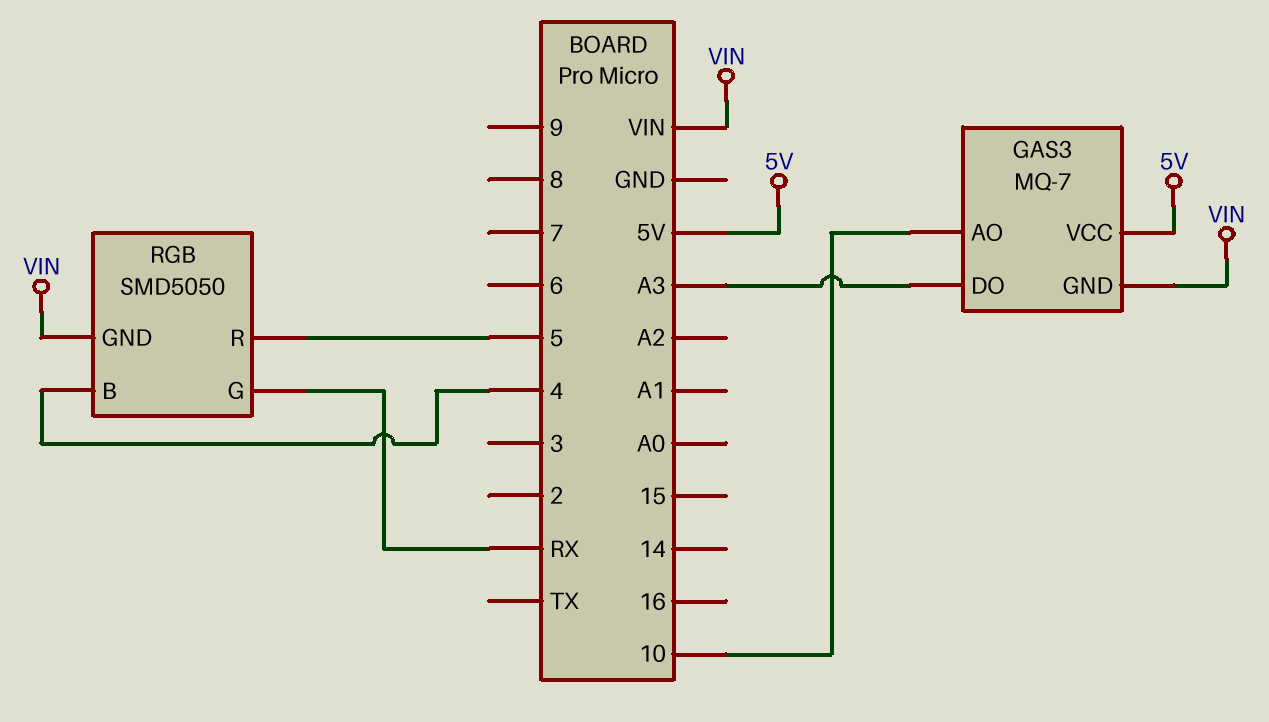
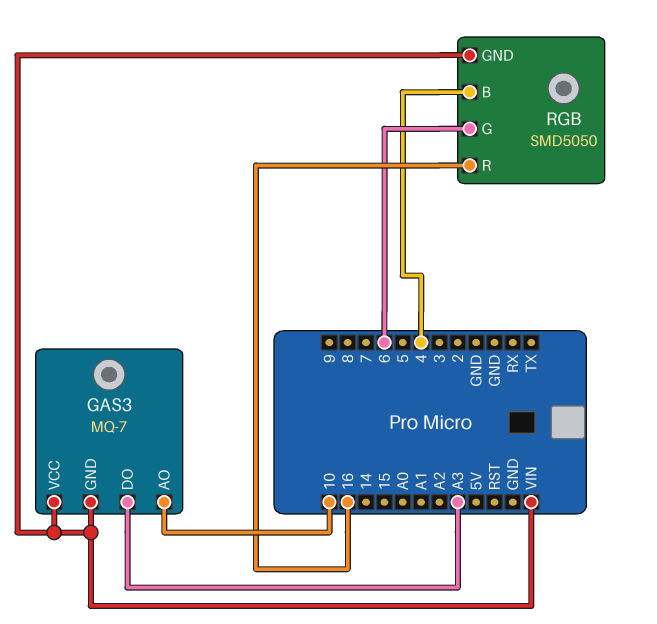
GAS3 pin VCC: 5V -> VIN
RGB pin G: RX -> 6
RGB pin R: 5 -> 16

